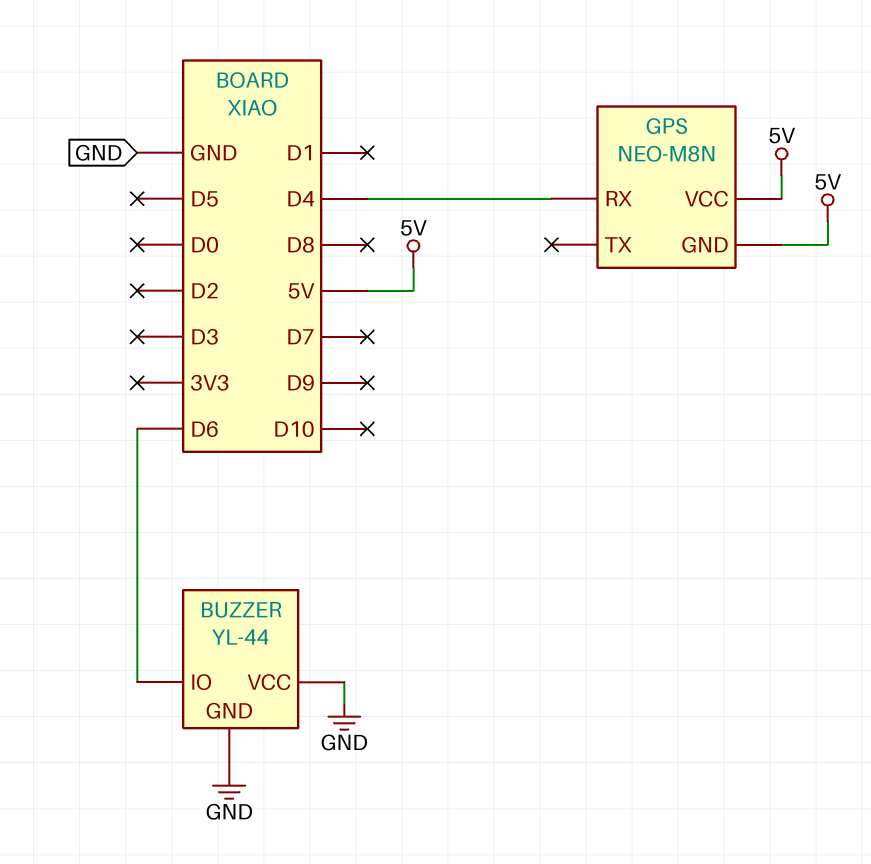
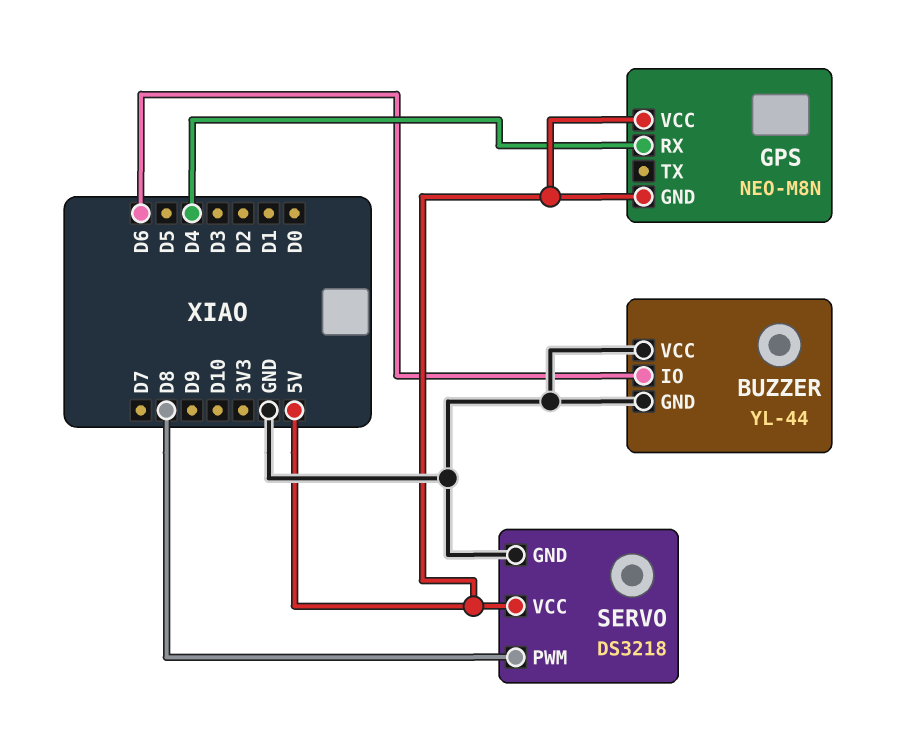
SERVO: none -> DS3218
SERVO pin GND: none -> GND
SERVO pin PWM: none -> D8
SERVO pin VCC: none -> 5V

